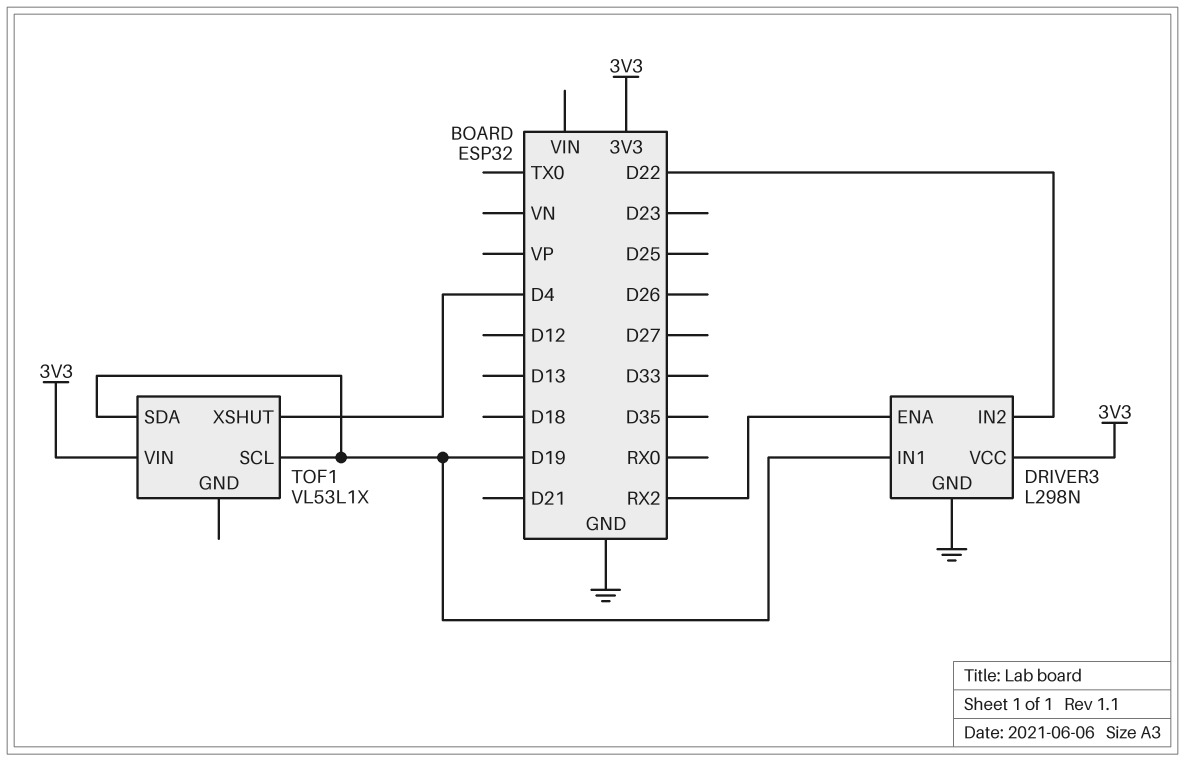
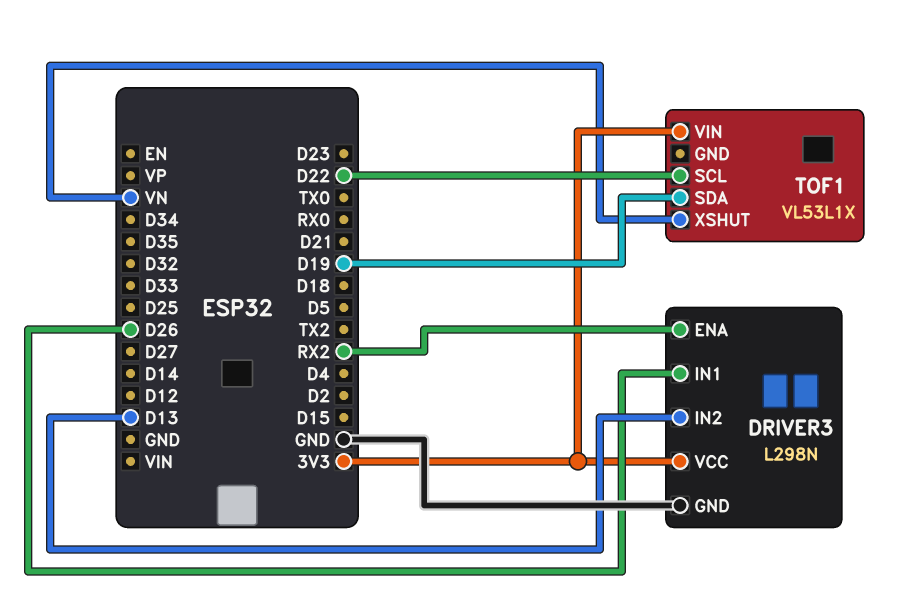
DRIVER3 pin IN1: D19 -> D26
DRIVER3 pin IN2: D22 -> D13
TOF1 pin SCL: D19 -> D22
TOF1 pin XSHUT: D4 -> VN

